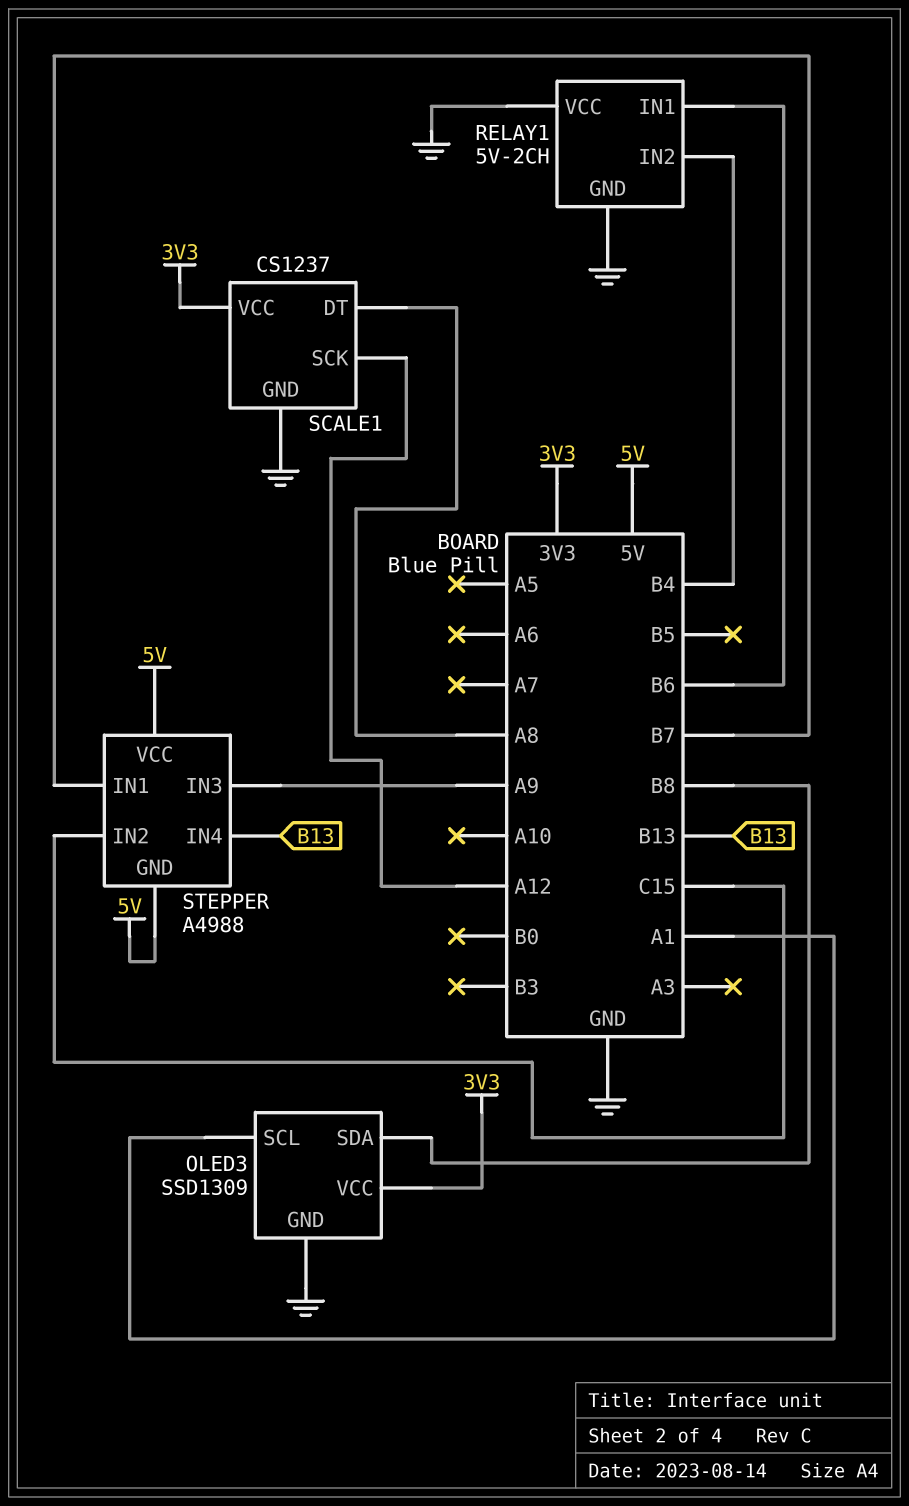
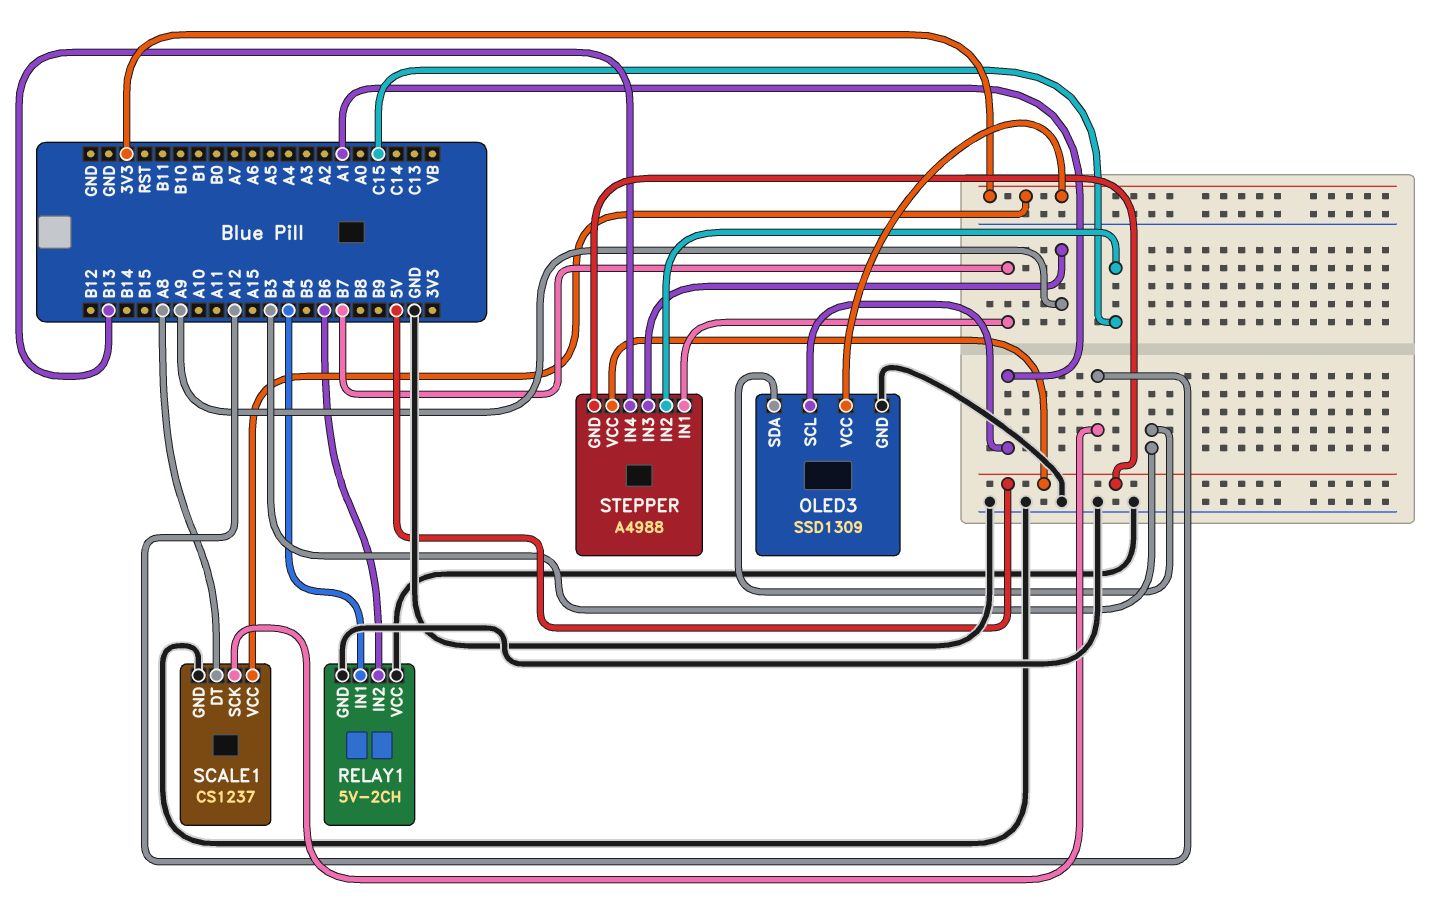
OLED3 pin SDA: B8 -> B3
RELAY1 pin IN1: B6 -> B4
RELAY1 pin IN2: B4 -> B6

